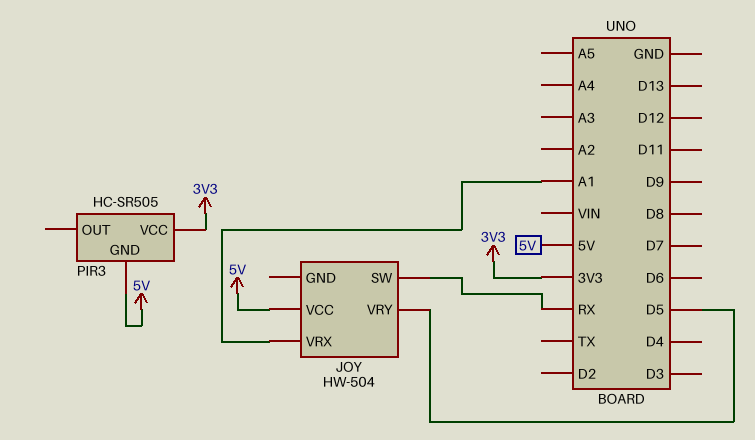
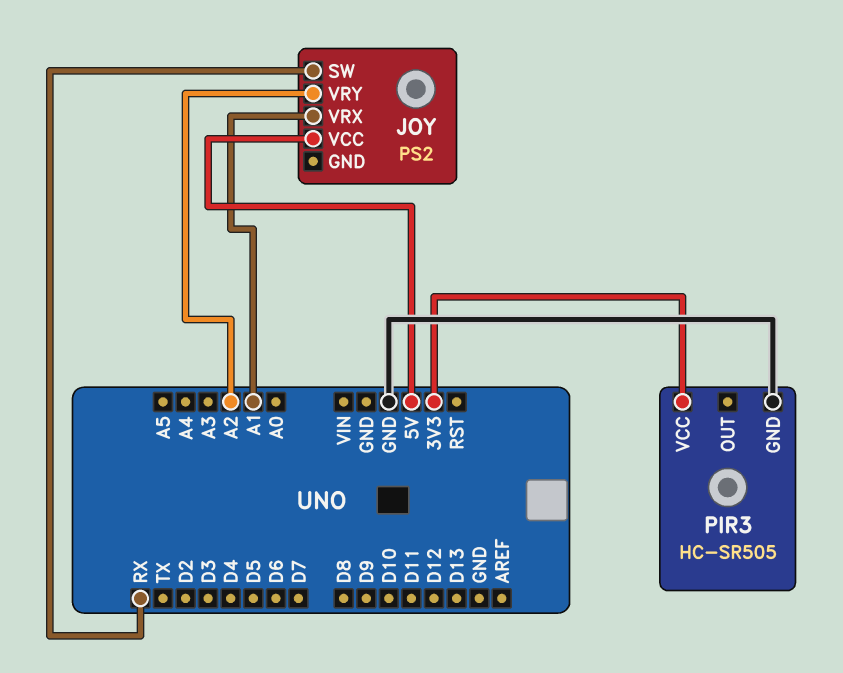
JOY: HW-504 -> PS2
JOY pin VRY: D5 -> A2
PIR3 pin GND: 5V -> GND

